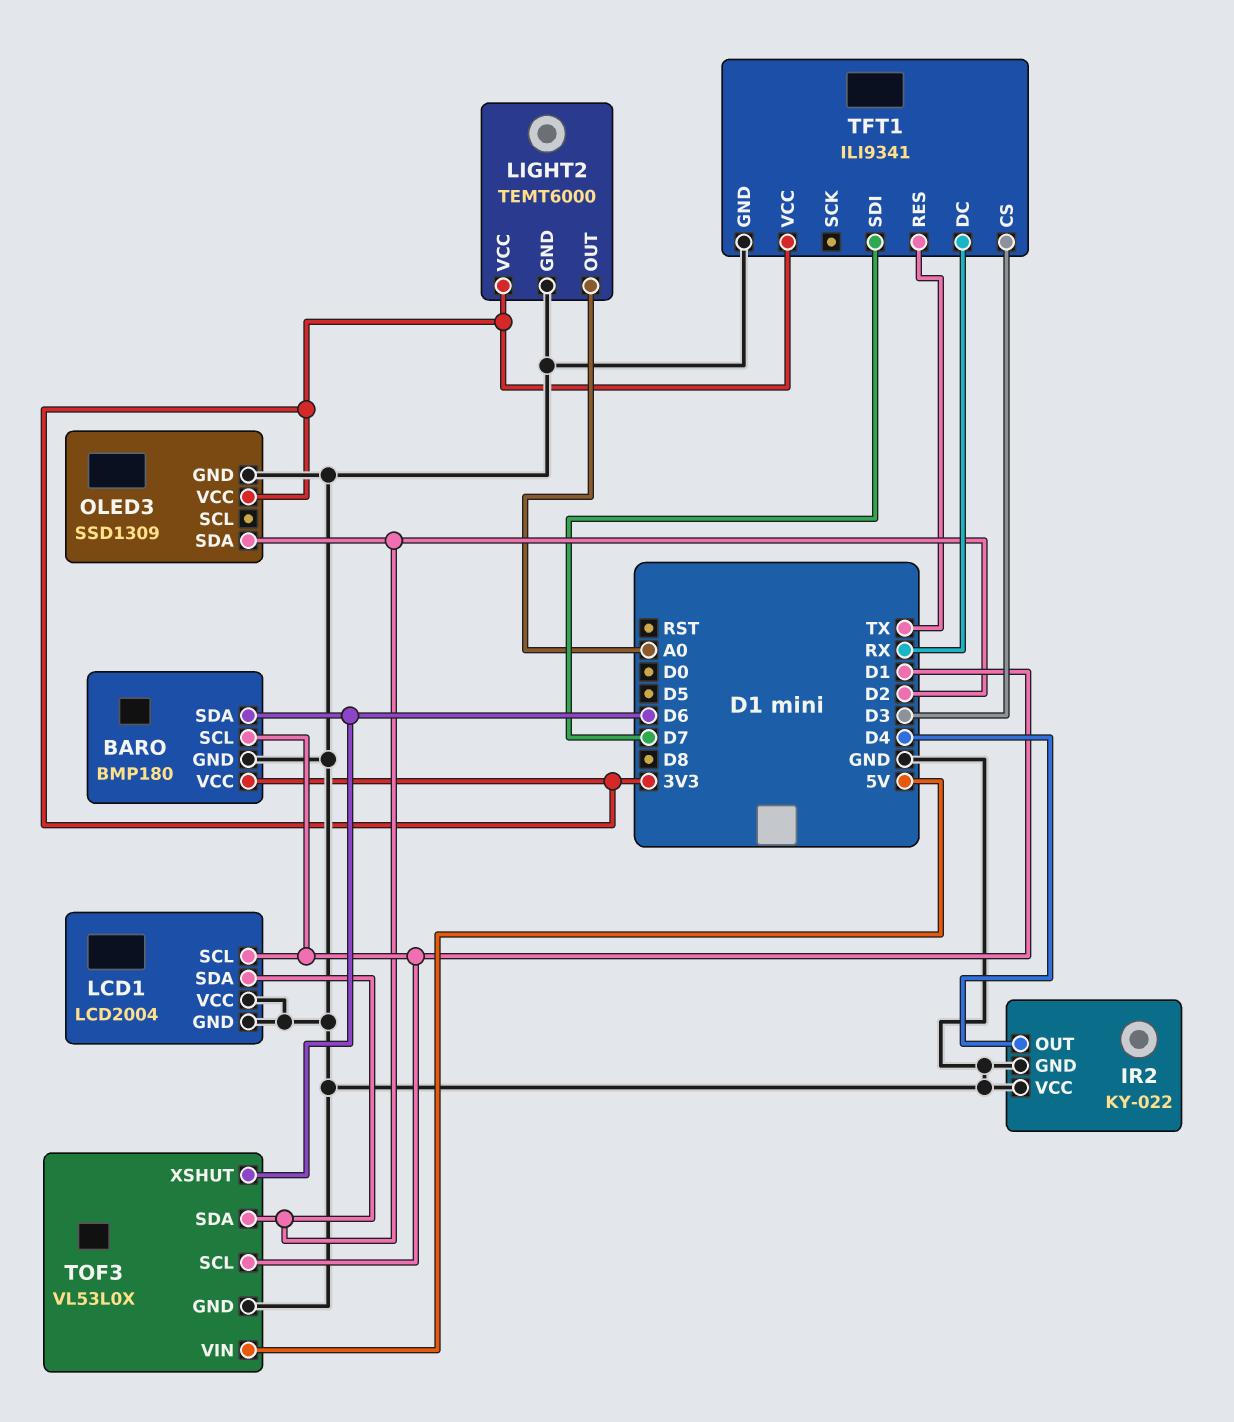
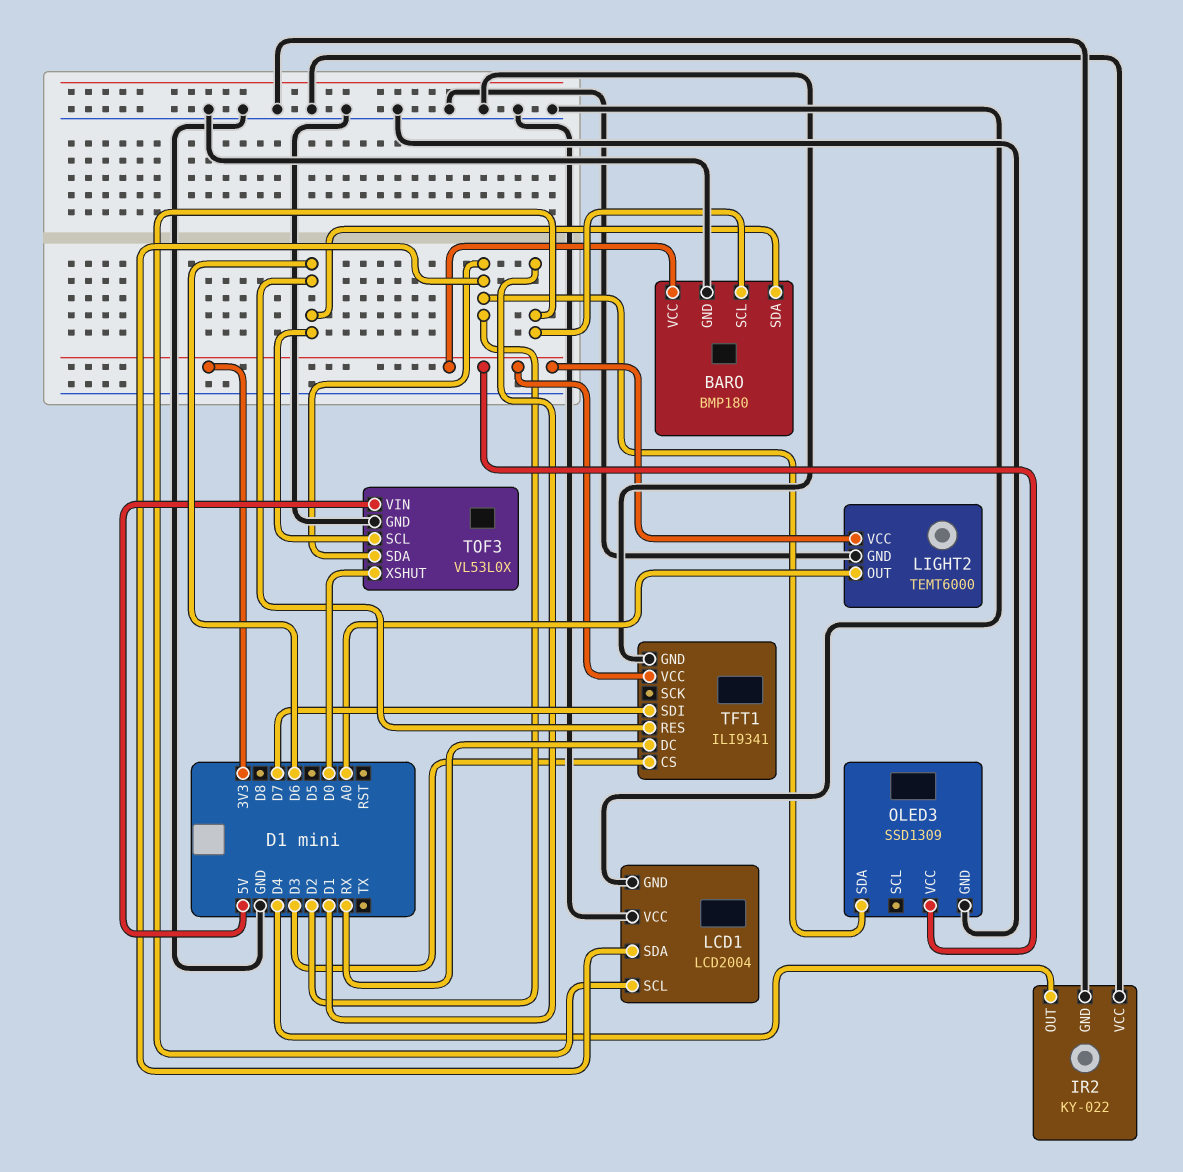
TFT1 pin RES: TX -> D6
TOF3 pin SCL: D1 -> D6
TOF3 pin XSHUT: D6 -> D0

